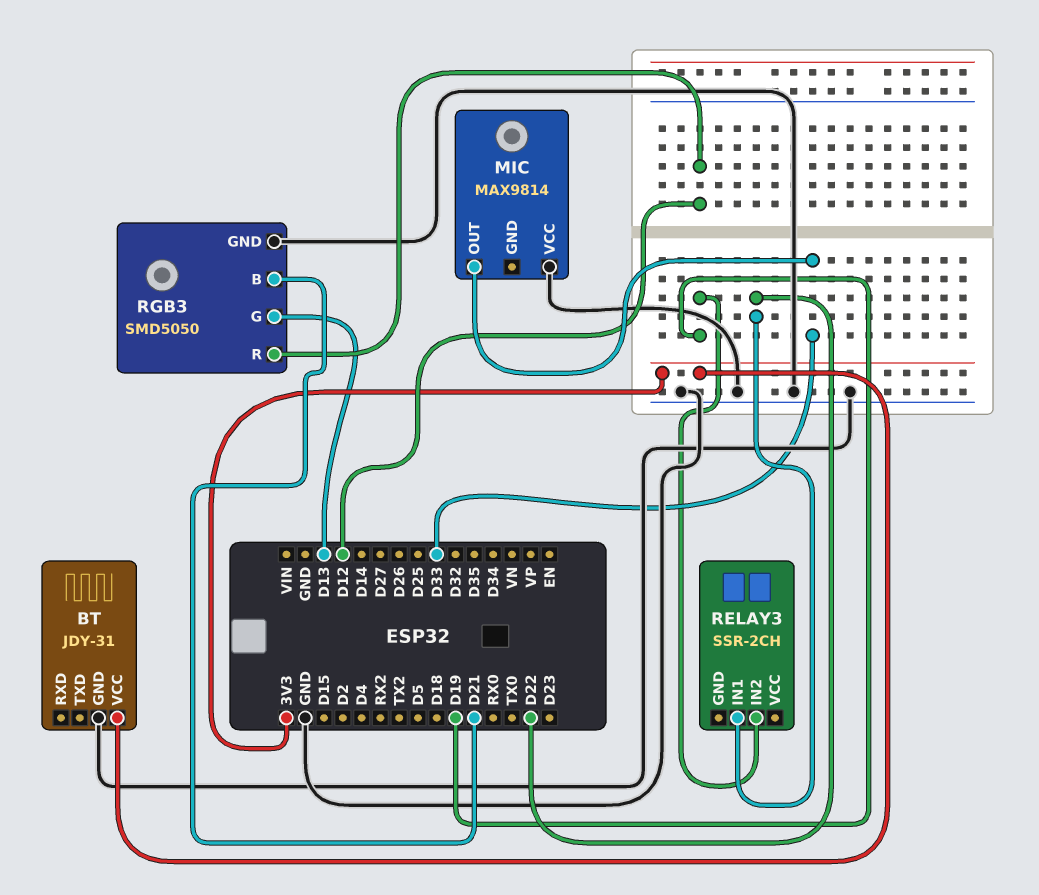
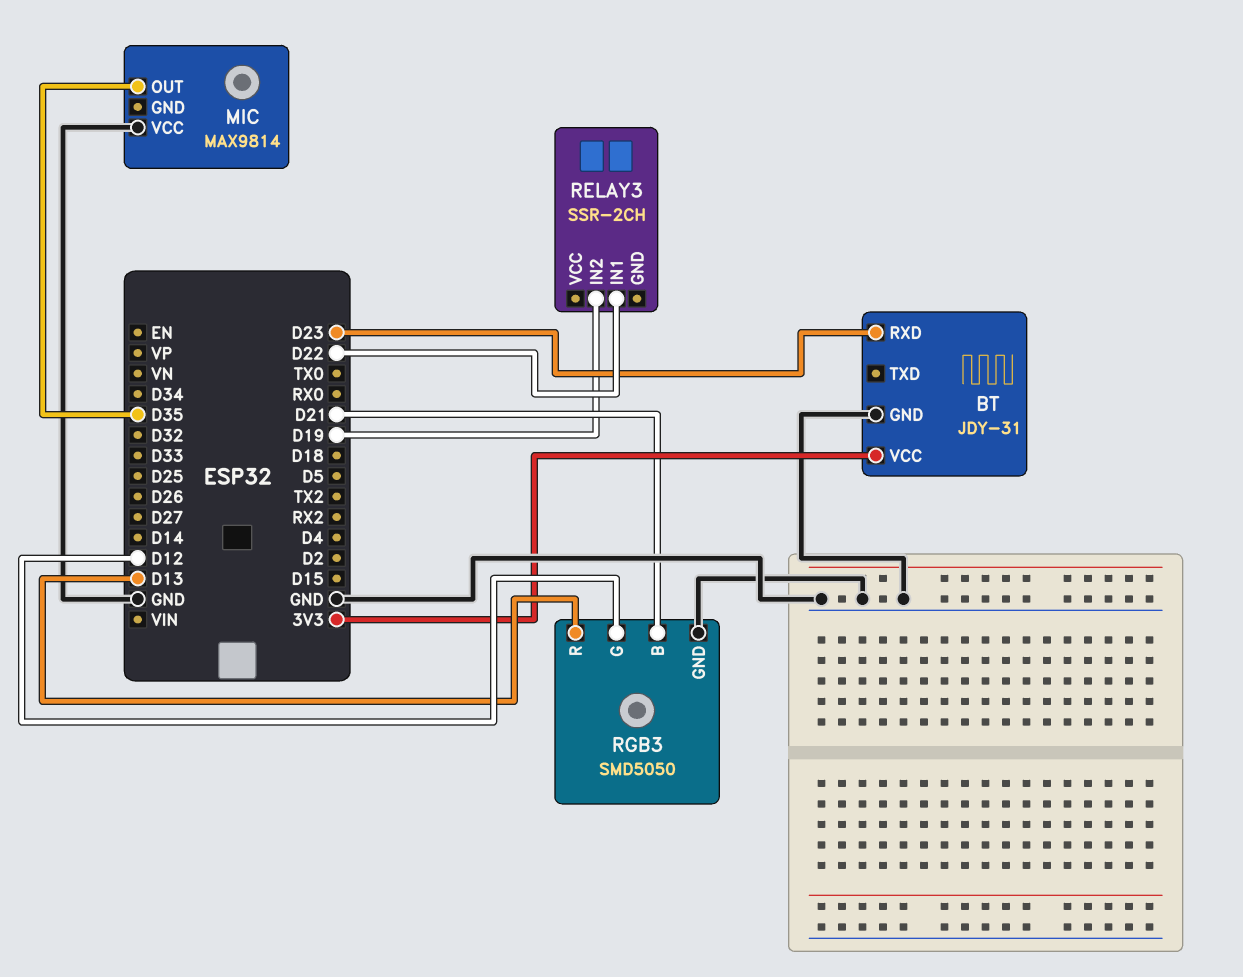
BT pin RXD: none -> D23
MIC pin OUT: D33 -> D35
RGB3 pin G: D13 -> D12
RGB3 pin R: D12 -> D13

